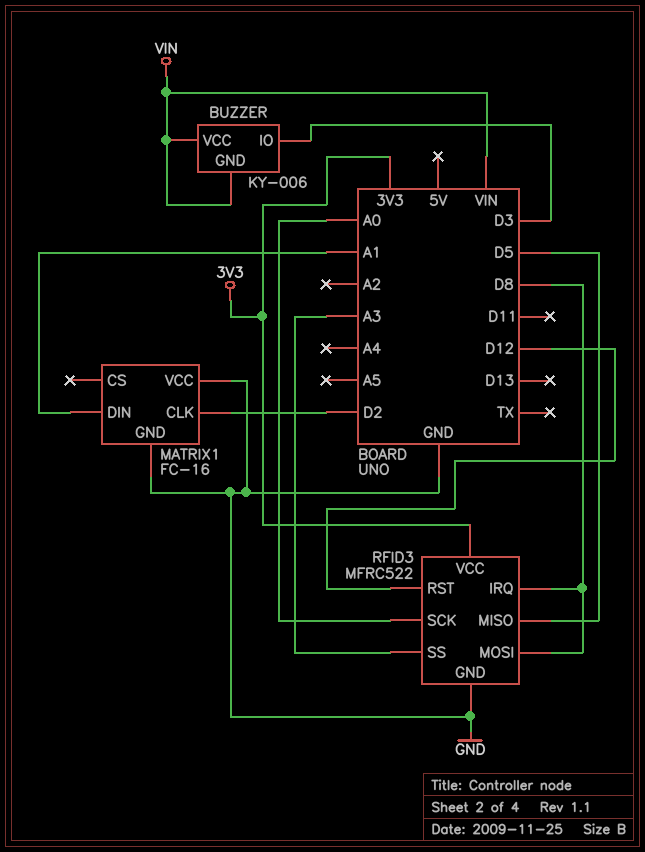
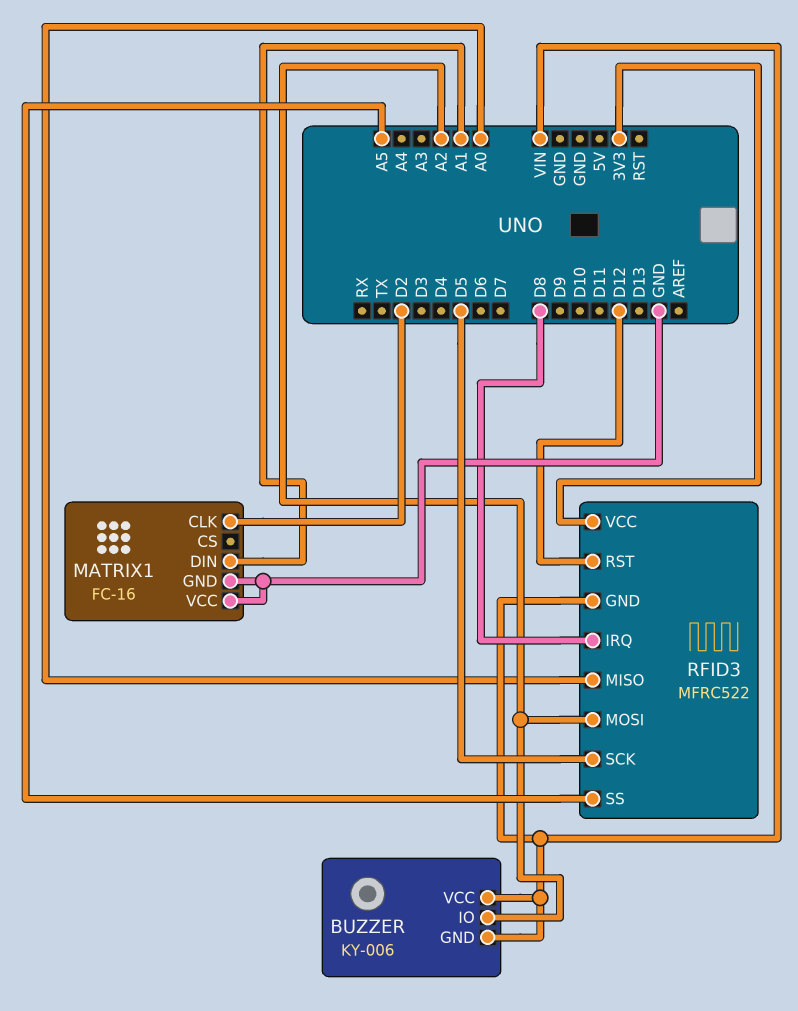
BUZZER pin IO: D3 -> A2
RFID3 pin GND: GND -> VIN
RFID3 pin MISO: D5 -> A0
RFID3 pin MOSI: D8 -> A2
RFID3 pin SCK: A0 -> D5
RFID3 pin SS: A3 -> A5

